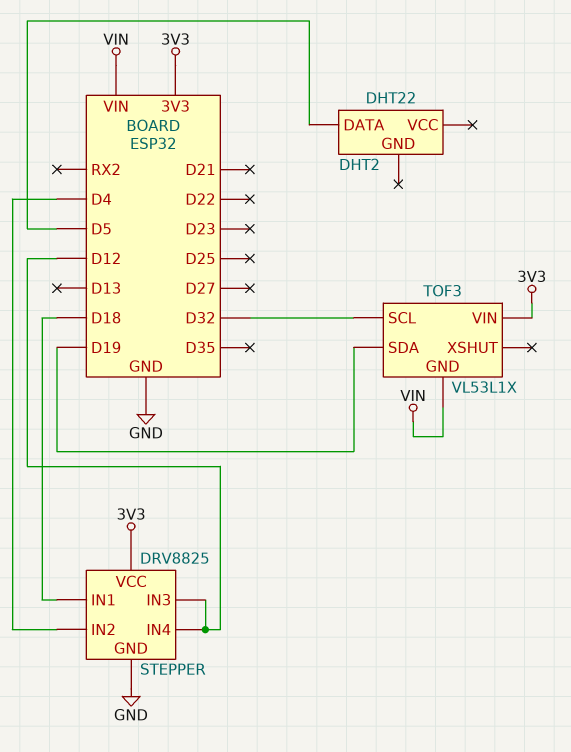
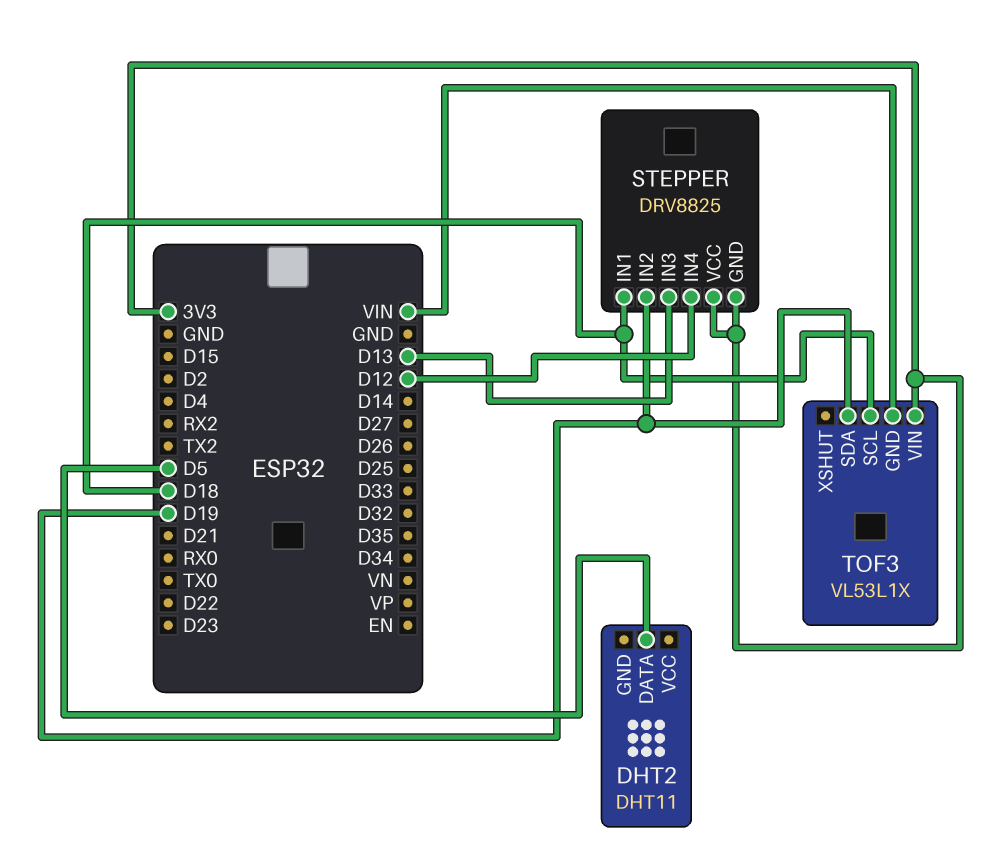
DHT2: DHT22 -> DHT11
STEPPER pin GND: GND -> 3V3
STEPPER pin IN2: D4 -> D19
STEPPER pin IN3: D12 -> D13
TOF3 pin SCL: D32 -> D18

